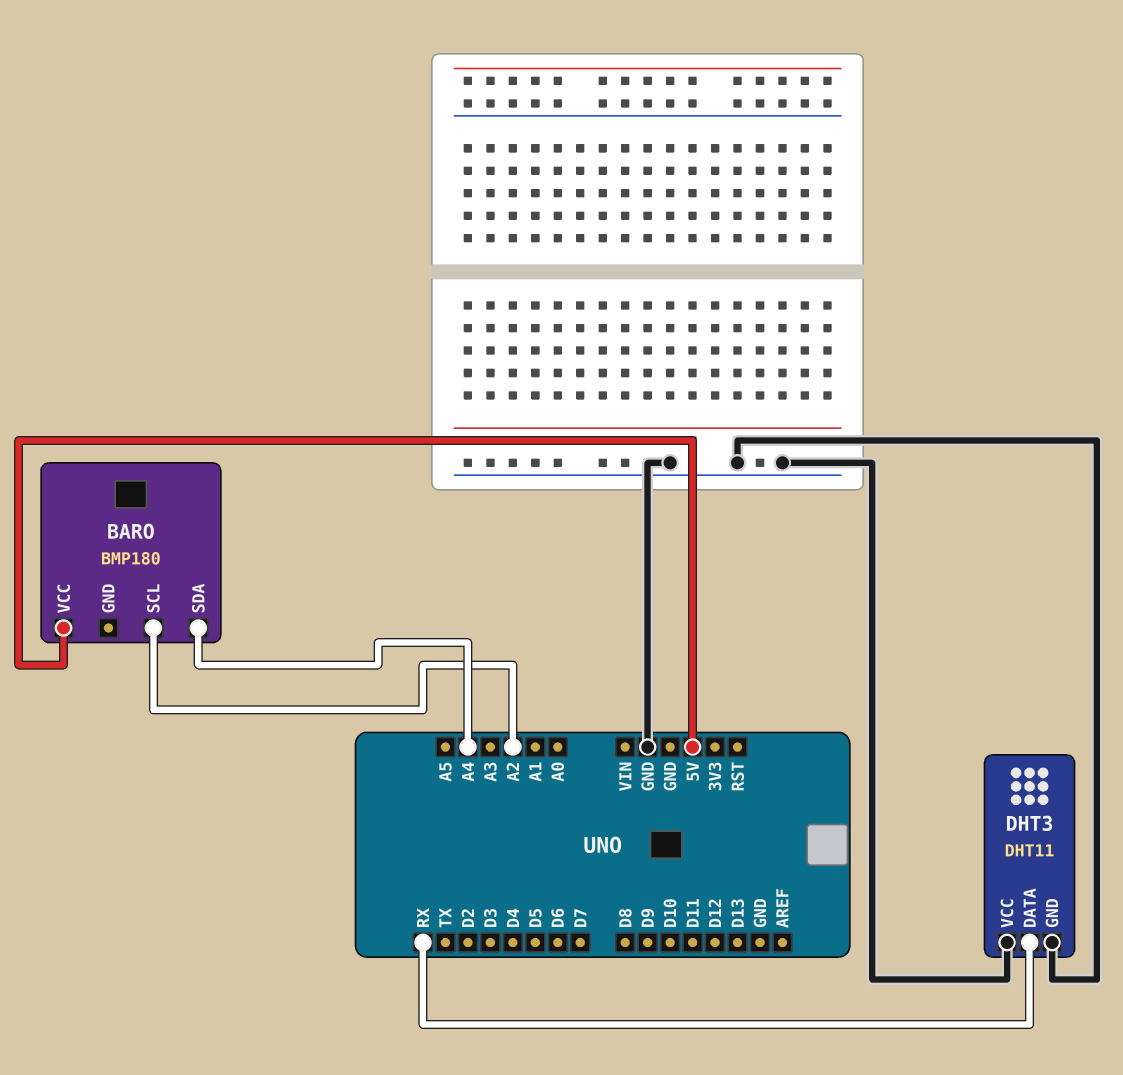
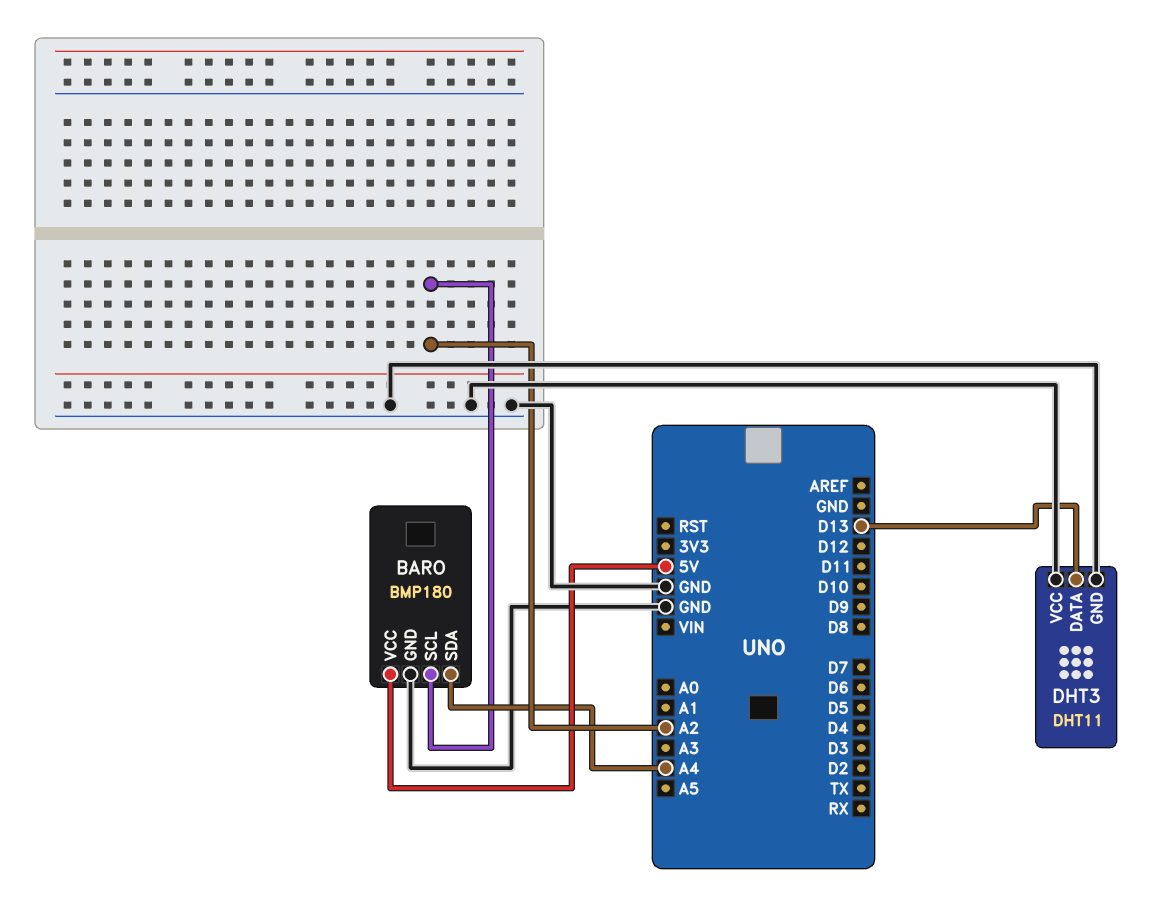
BARO pin GND: none -> GND
DHT3 pin DATA: RX -> D13

